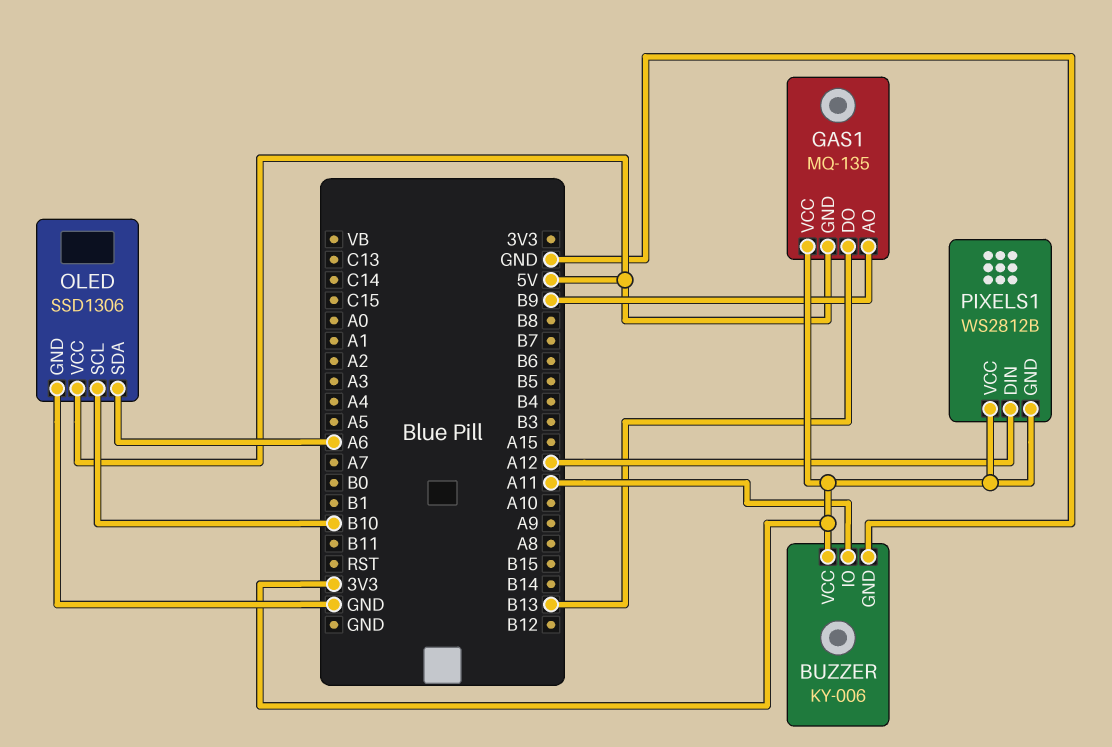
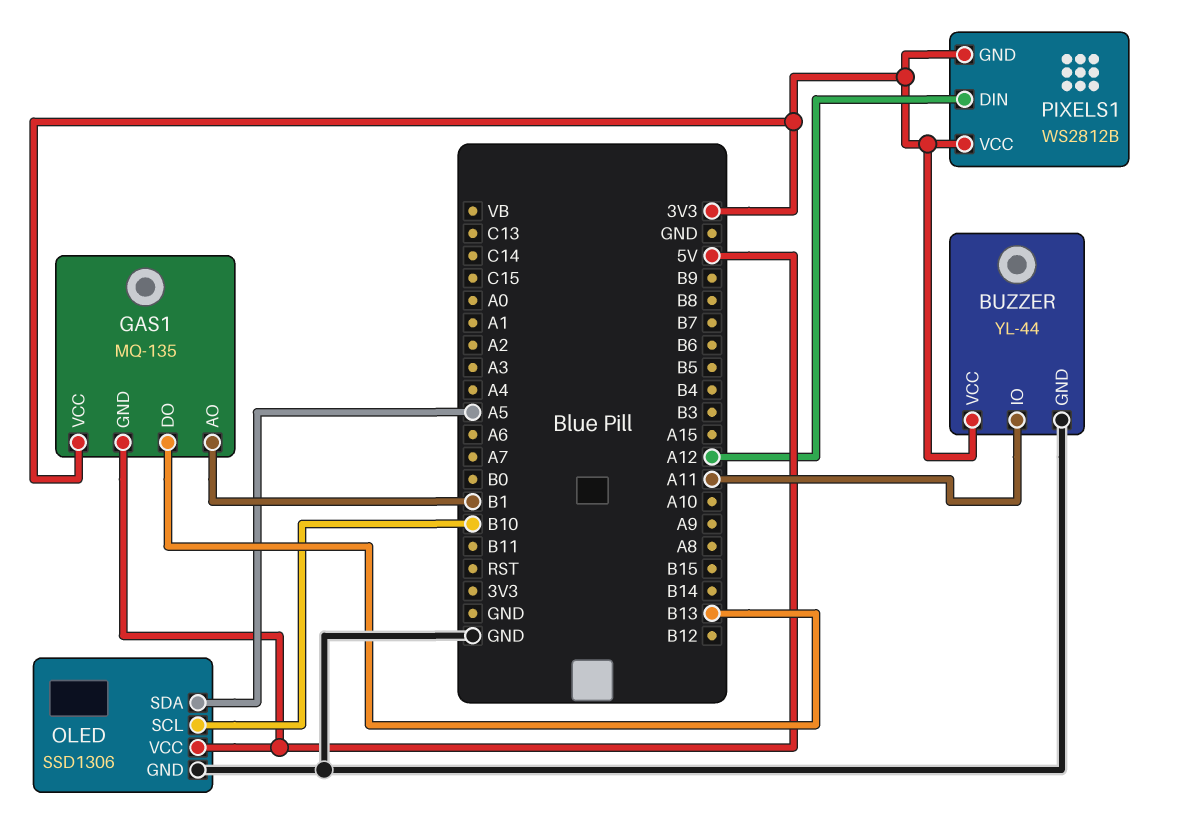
BUZZER: KY-006 -> YL-44
GAS1 pin AO: B9 -> B1
OLED pin SDA: A6 -> A5

